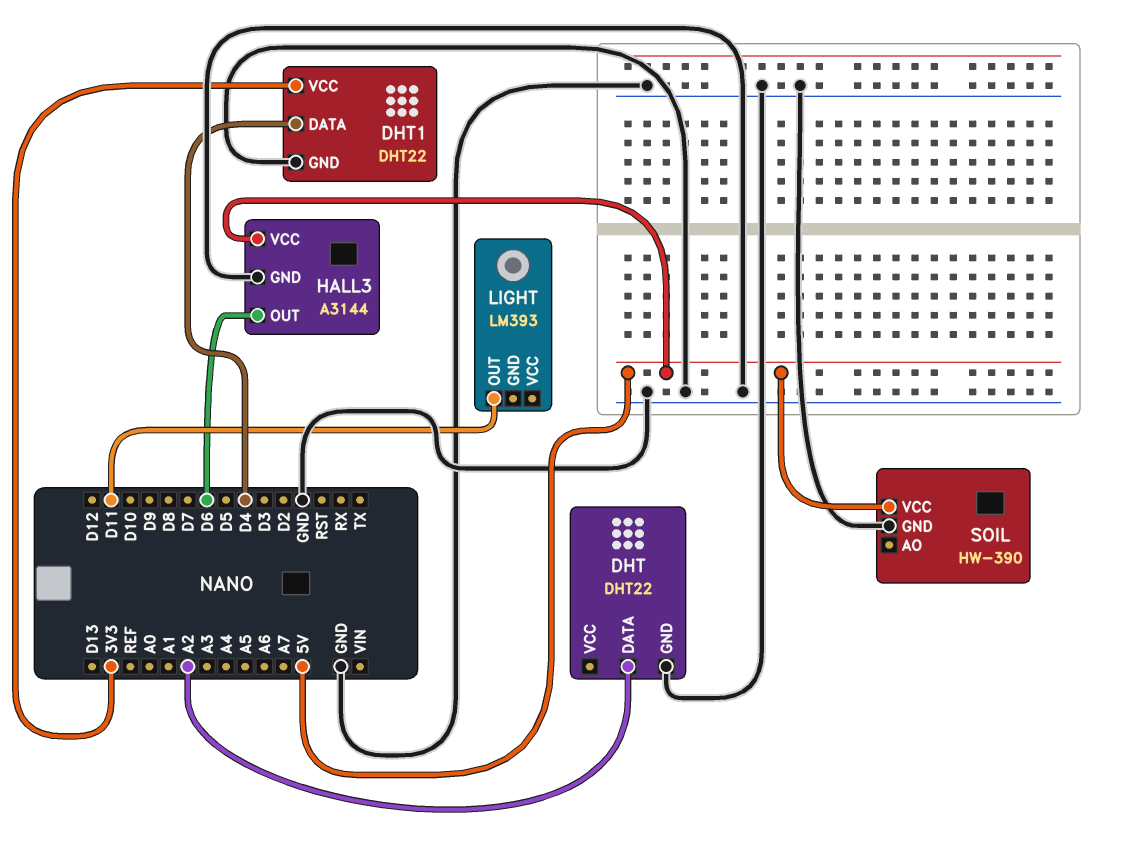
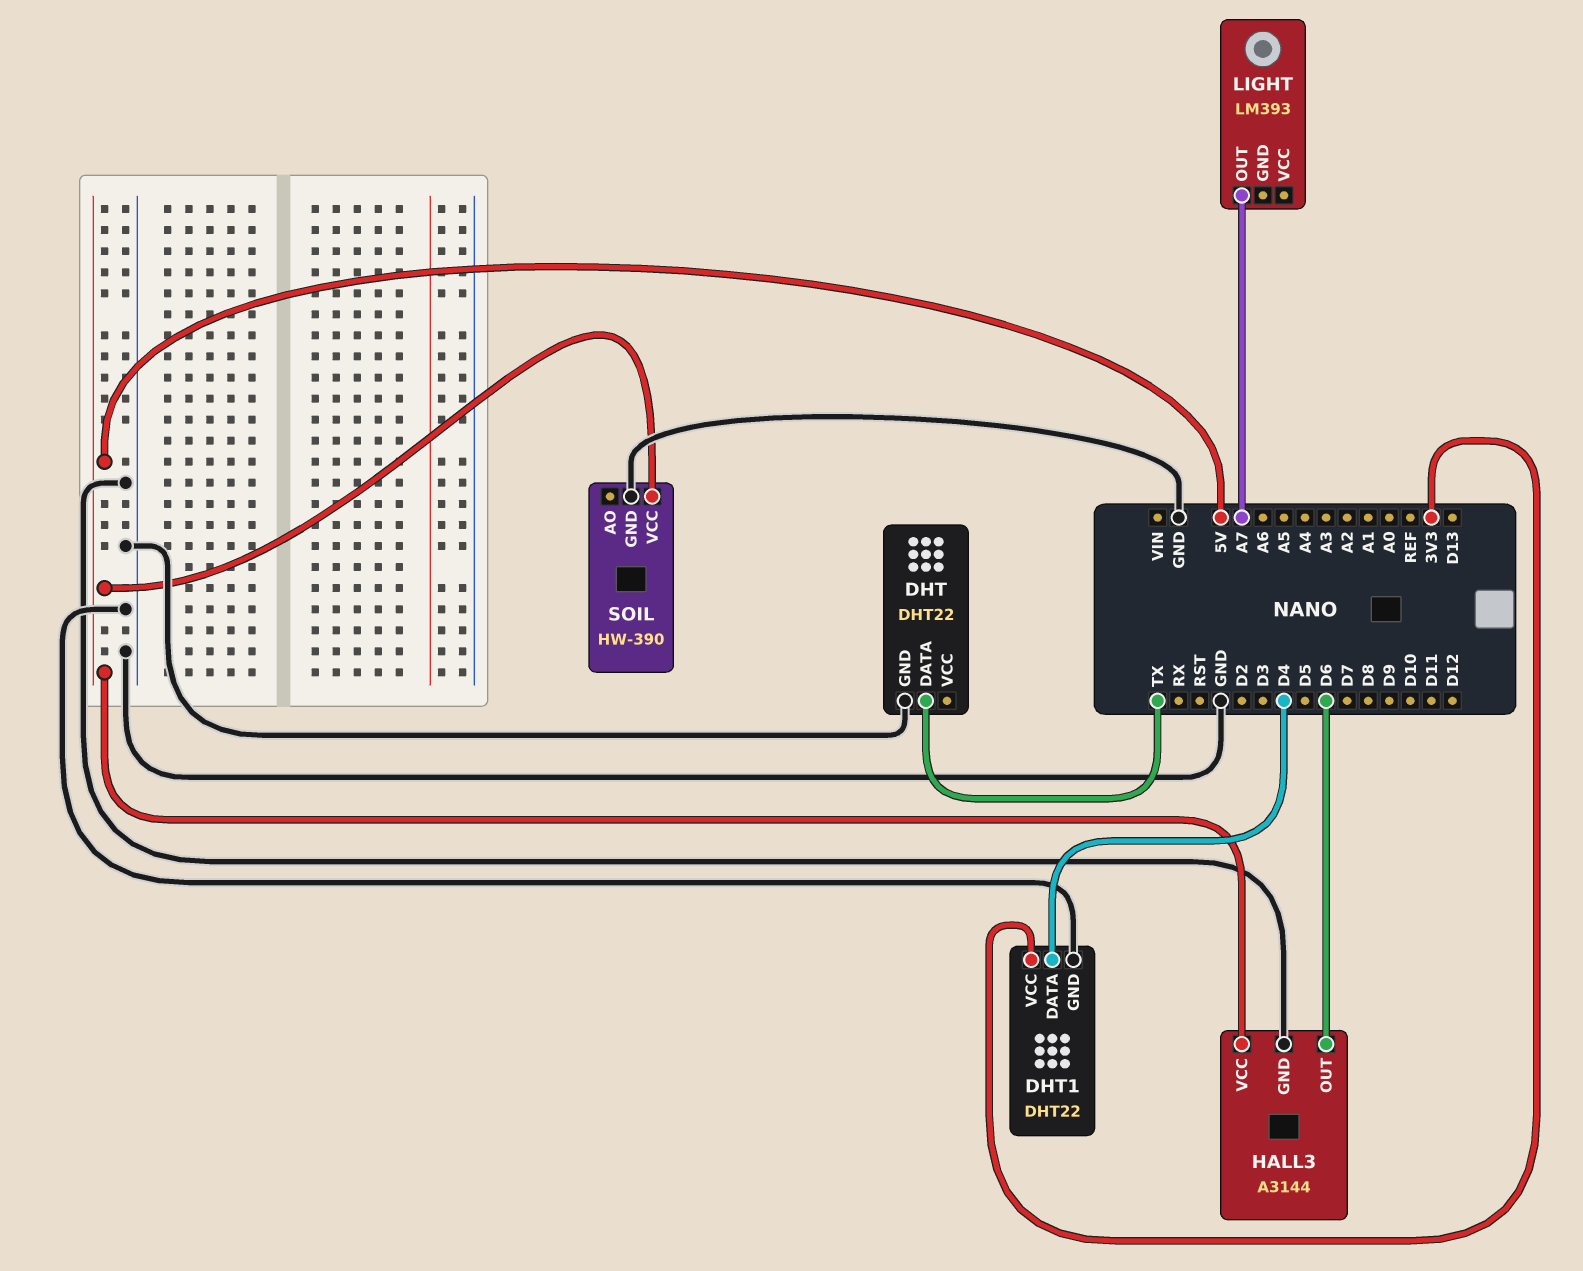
DHT pin DATA: A2 -> TX
LIGHT pin OUT: D11 -> A7

